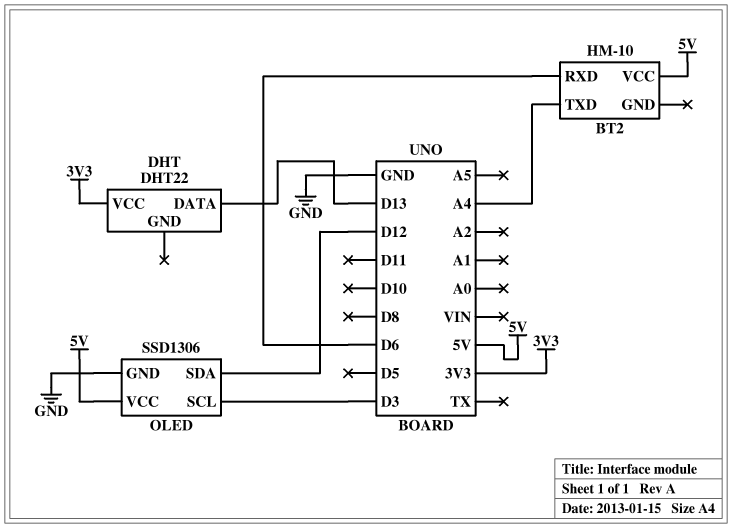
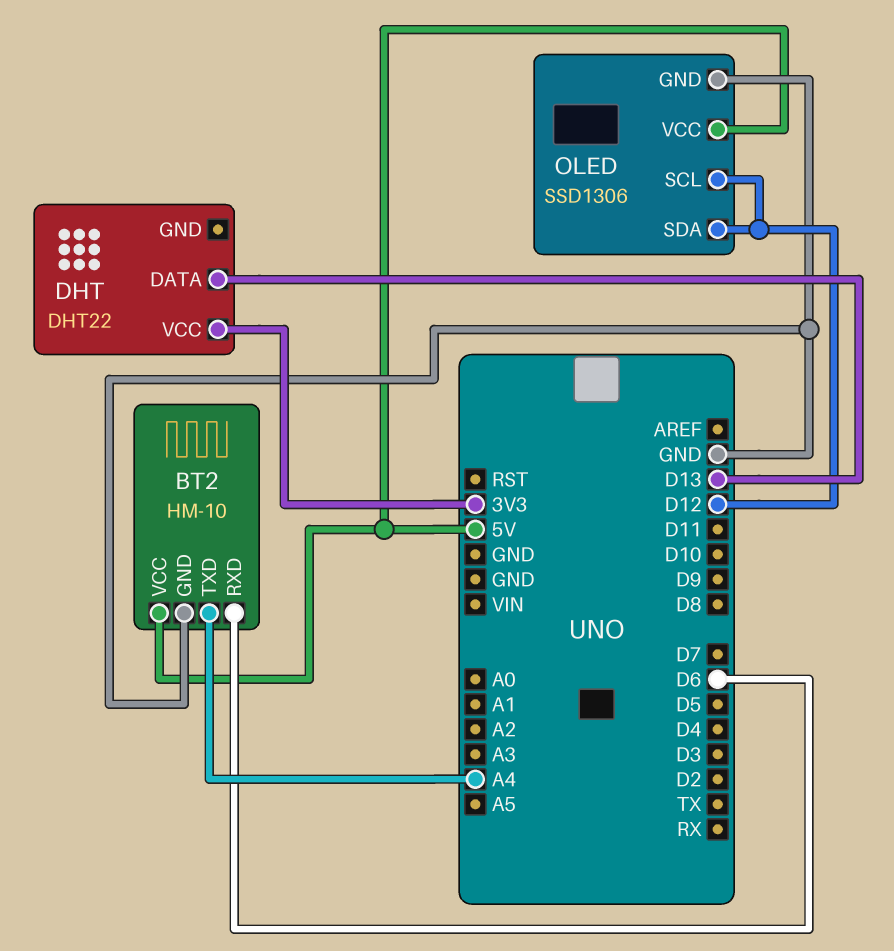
BT2 pin GND: none -> GND
OLED pin SCL: D3 -> D12

